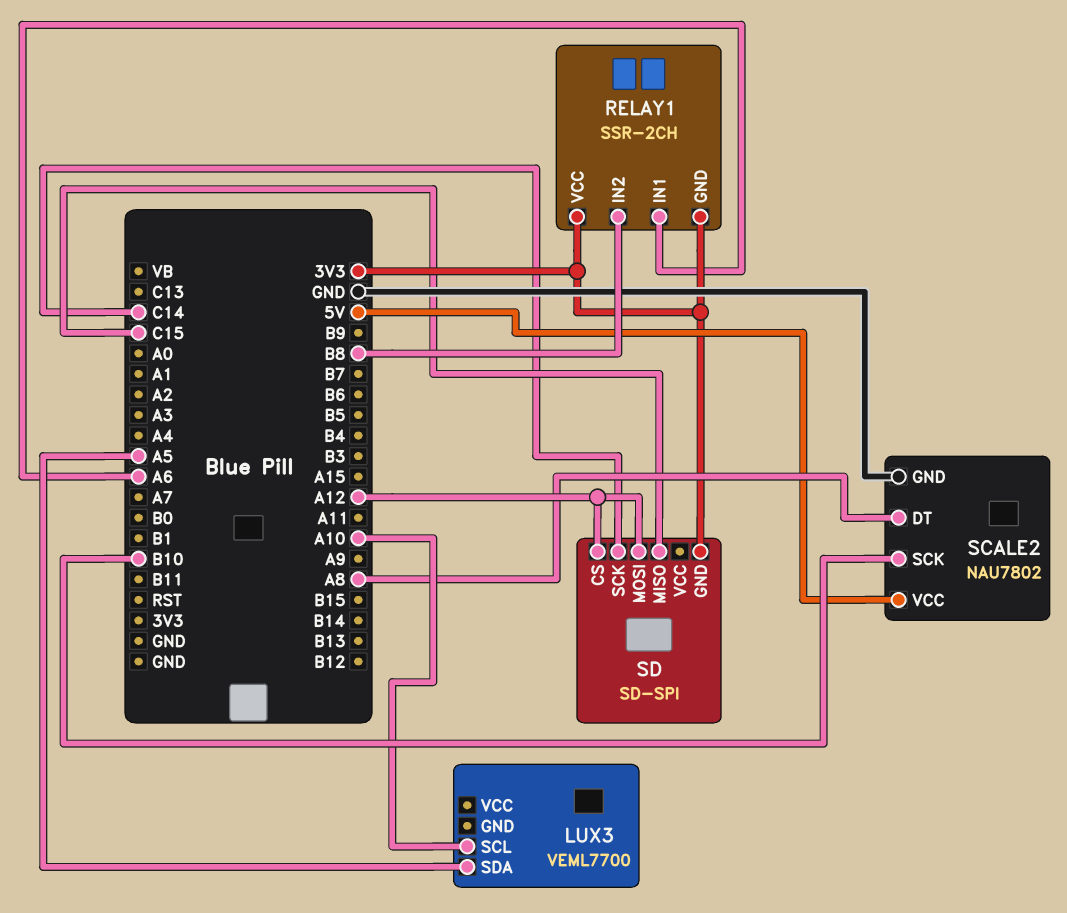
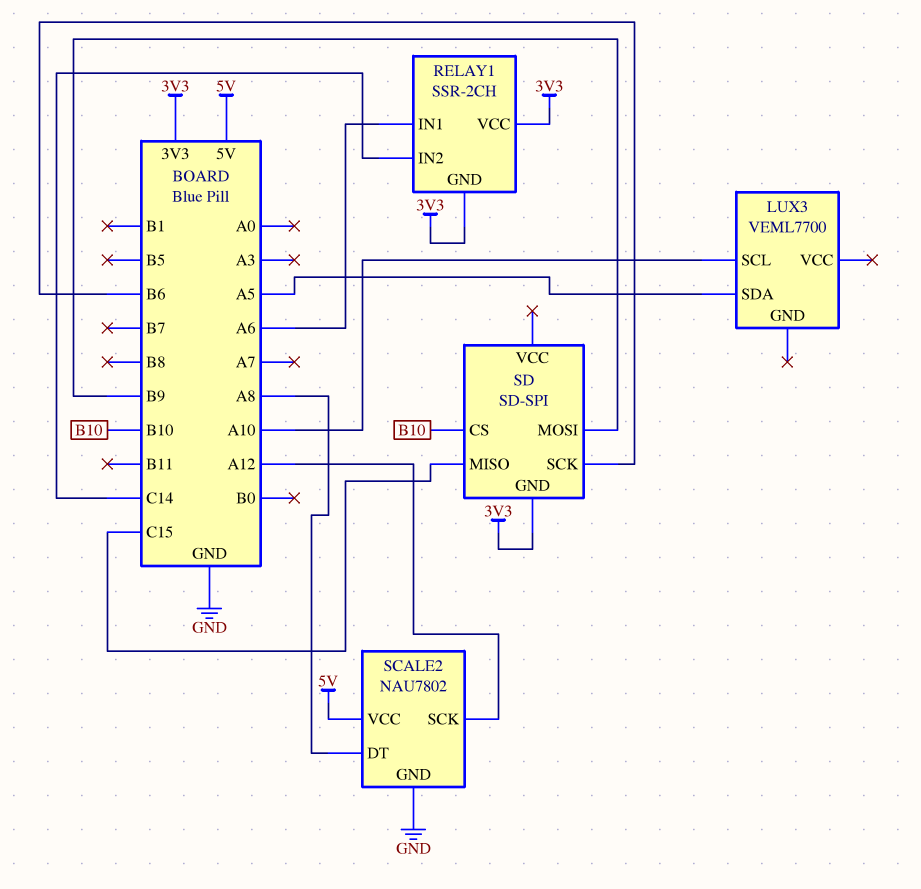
RELAY1 pin IN2: B8 -> C14
SCALE2 pin SCK: B10 -> A12
SD pin CS: A12 -> B10
SD pin MOSI: A12 -> B9
SD pin SCK: C14 -> B6

